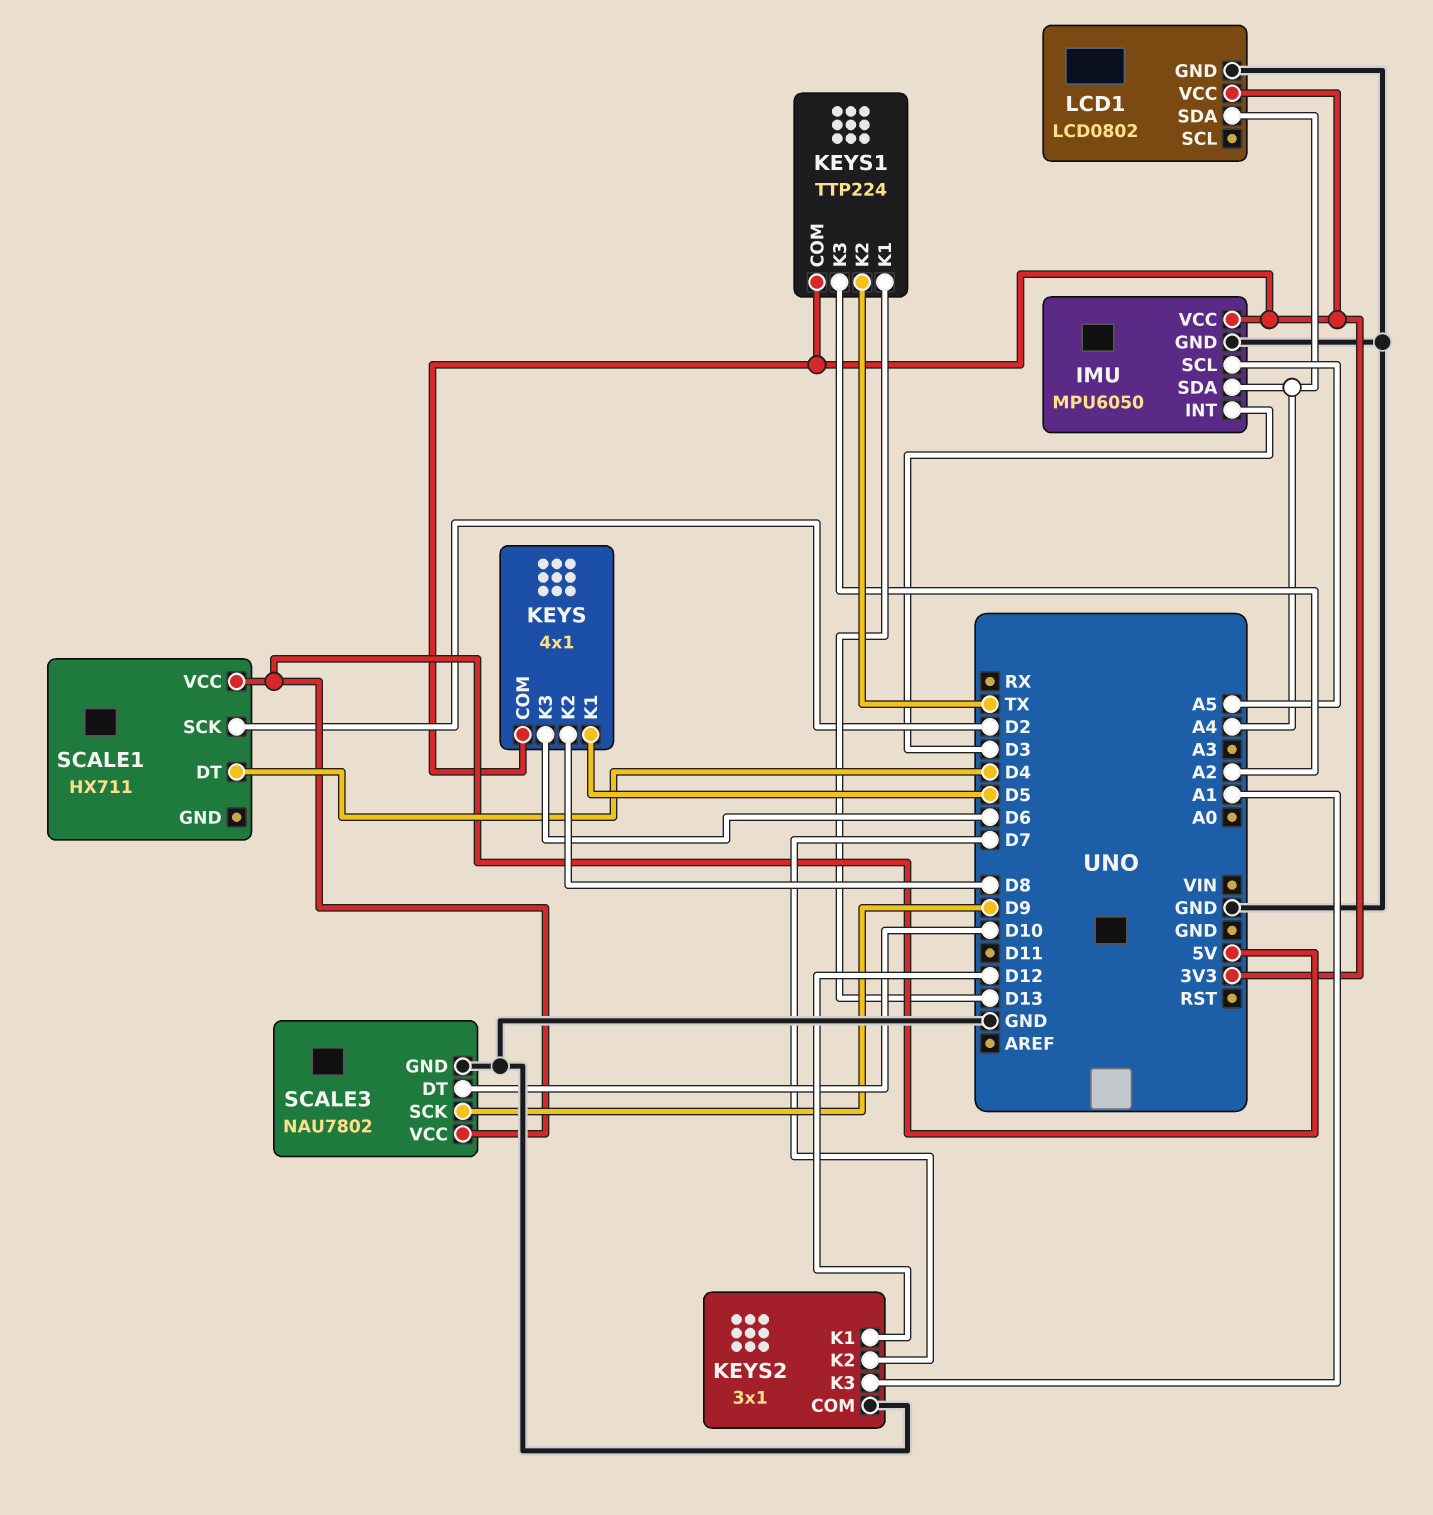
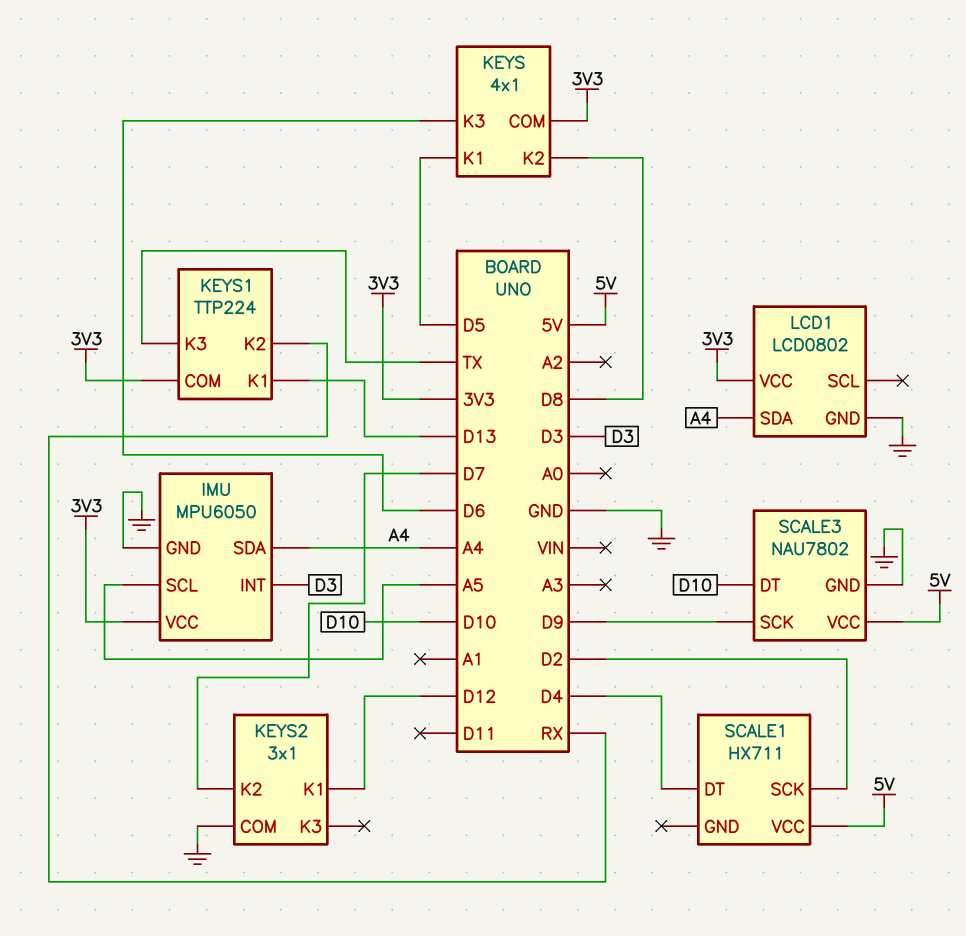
KEYS1 pin K2: TX -> RX
KEYS1 pin K3: A2 -> TX
KEYS2 pin K3: A1 -> none

